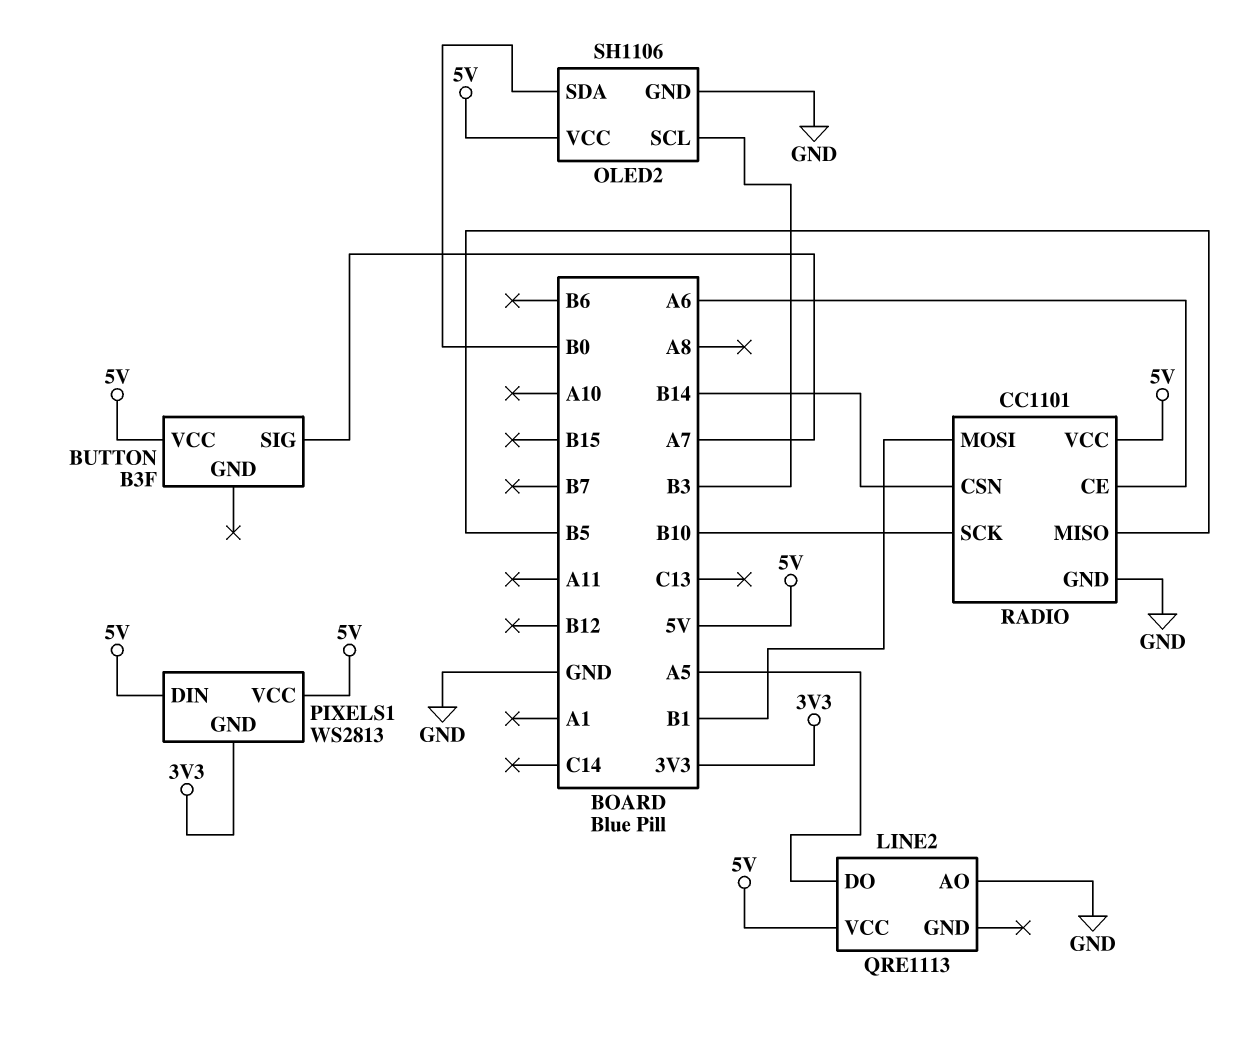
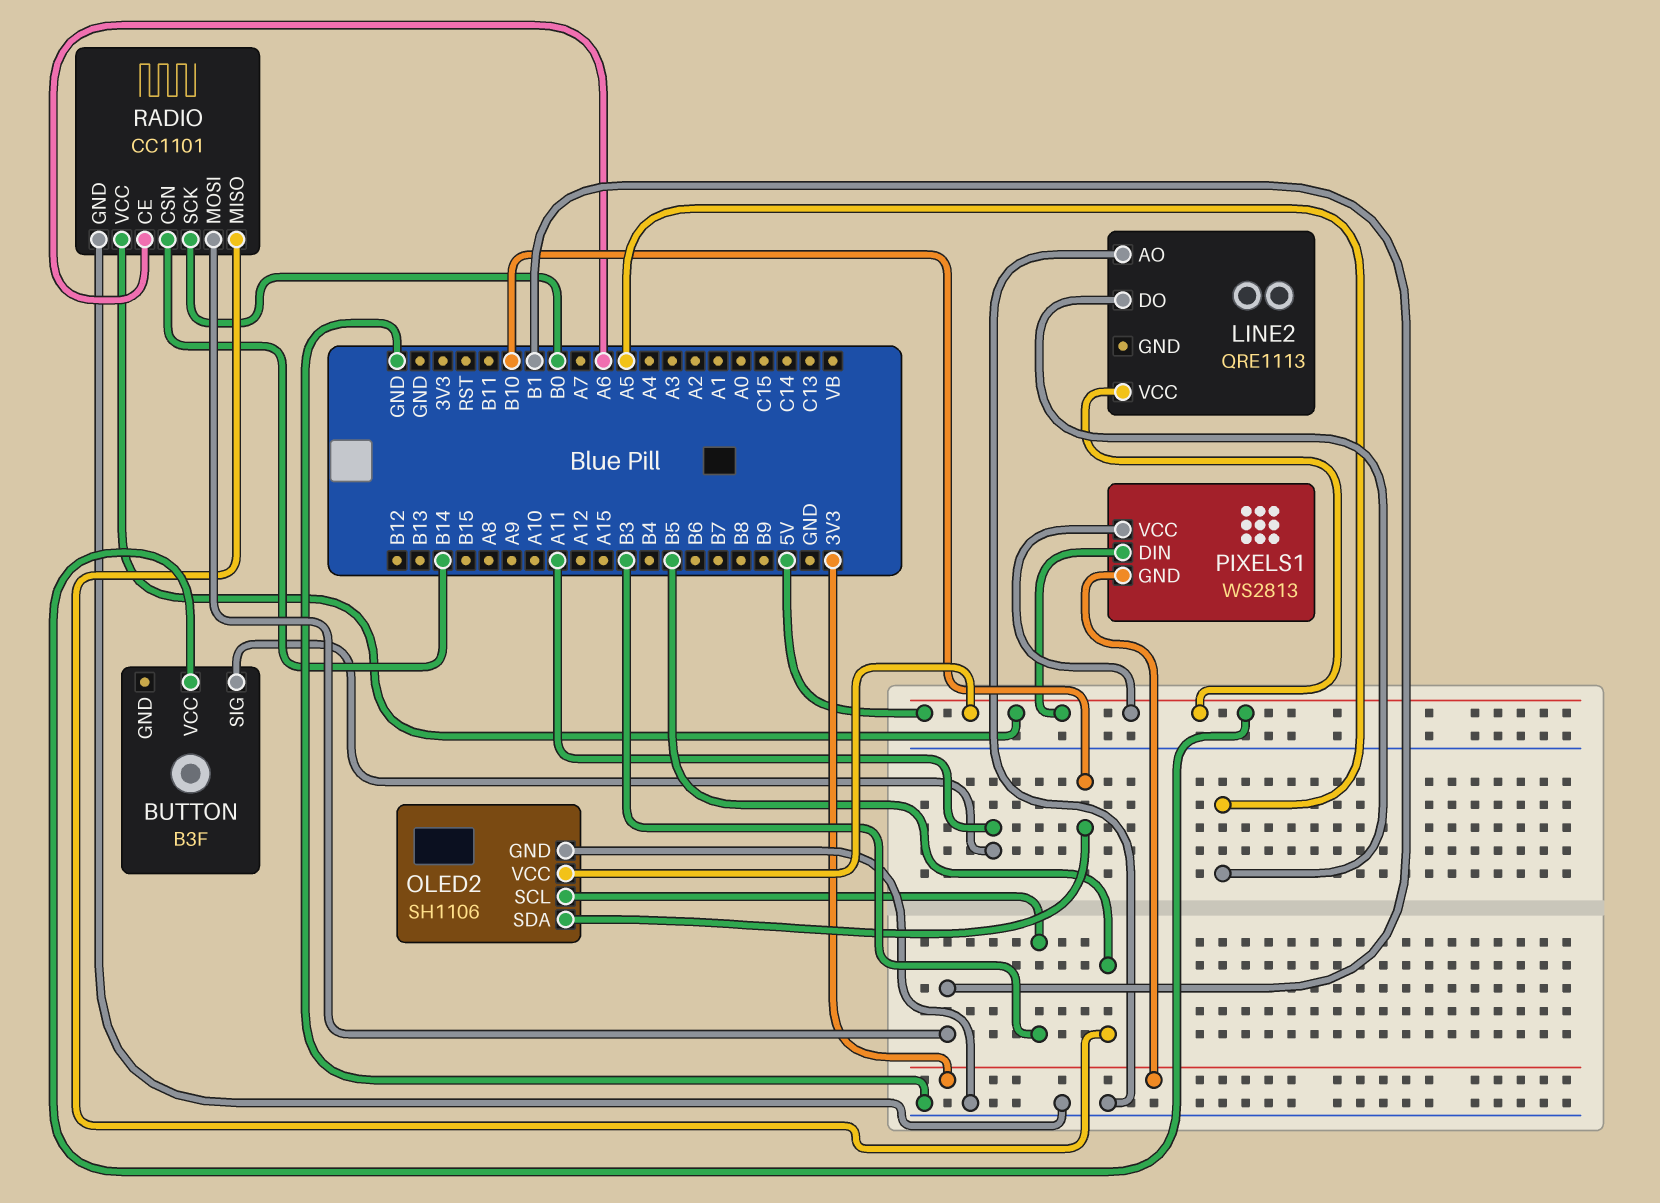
BUTTON pin SIG: A7 -> A11
OLED2 pin SDA: B0 -> B10
RADIO pin SCK: B10 -> B0

